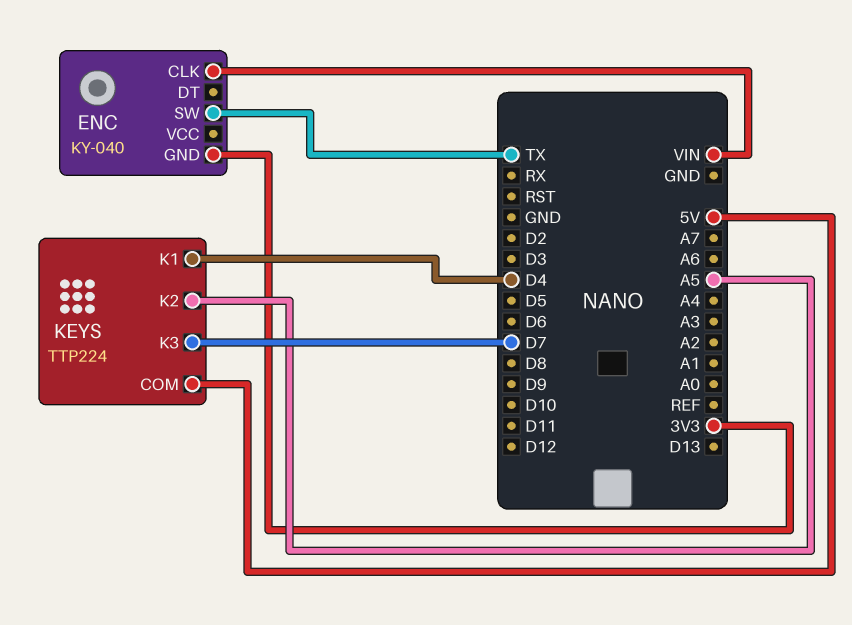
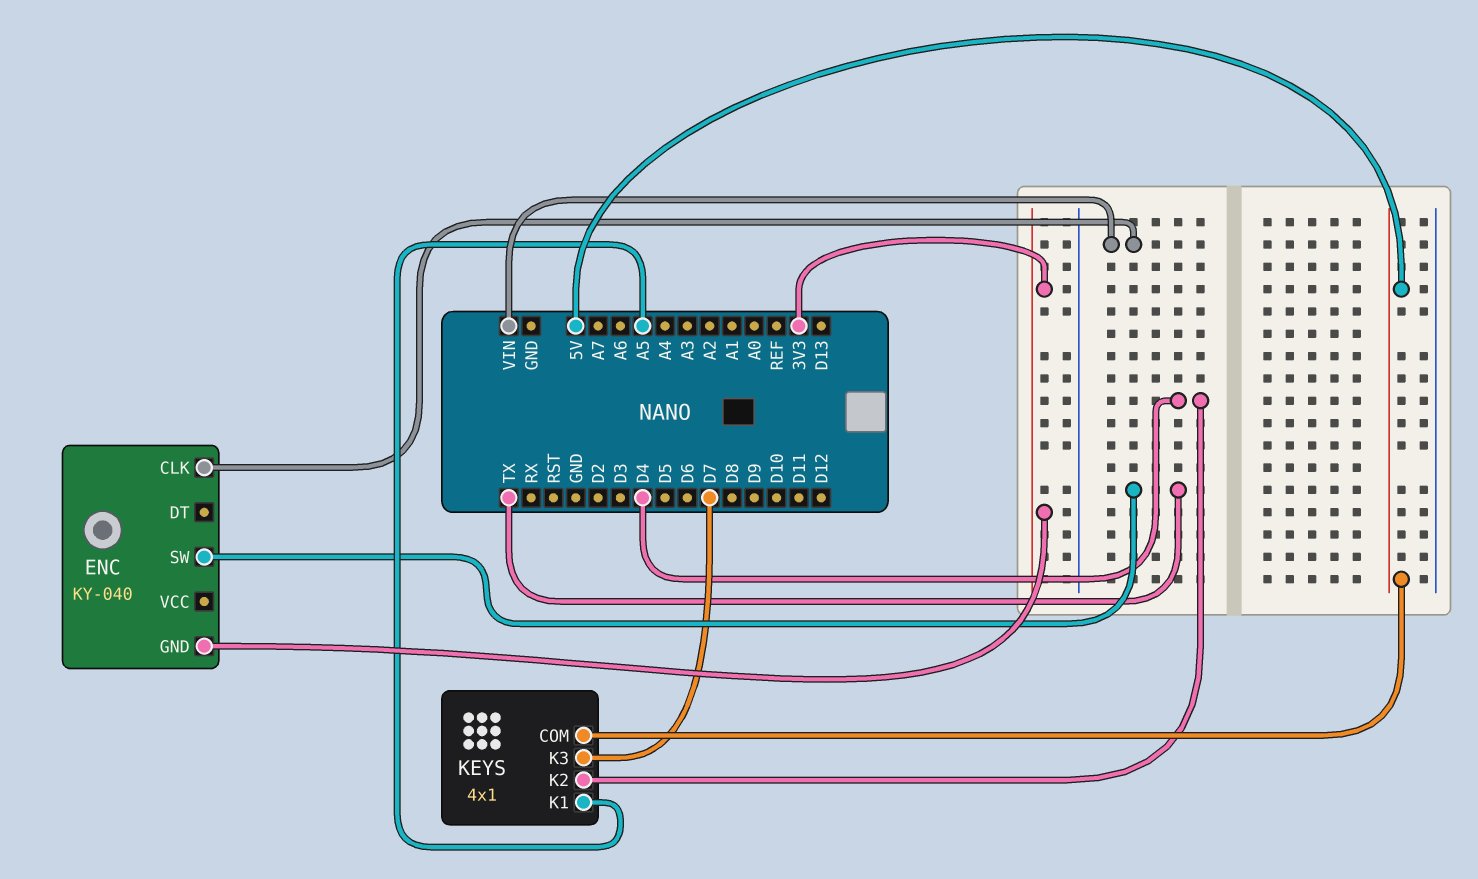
KEYS: TTP224 -> 4x1
KEYS pin K1: D4 -> A5
KEYS pin K2: A5 -> D4

